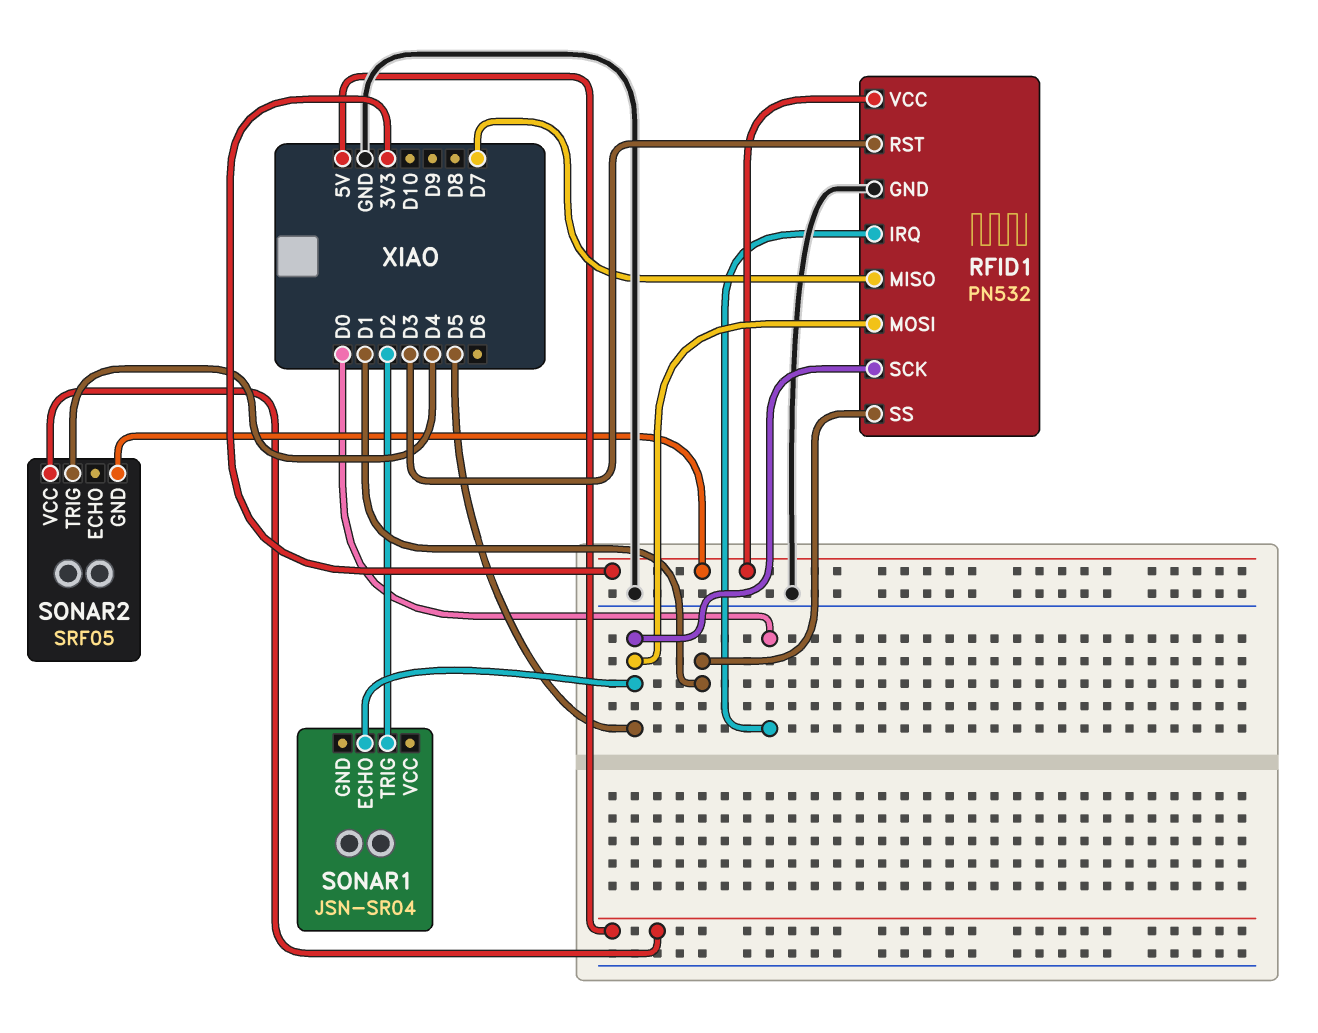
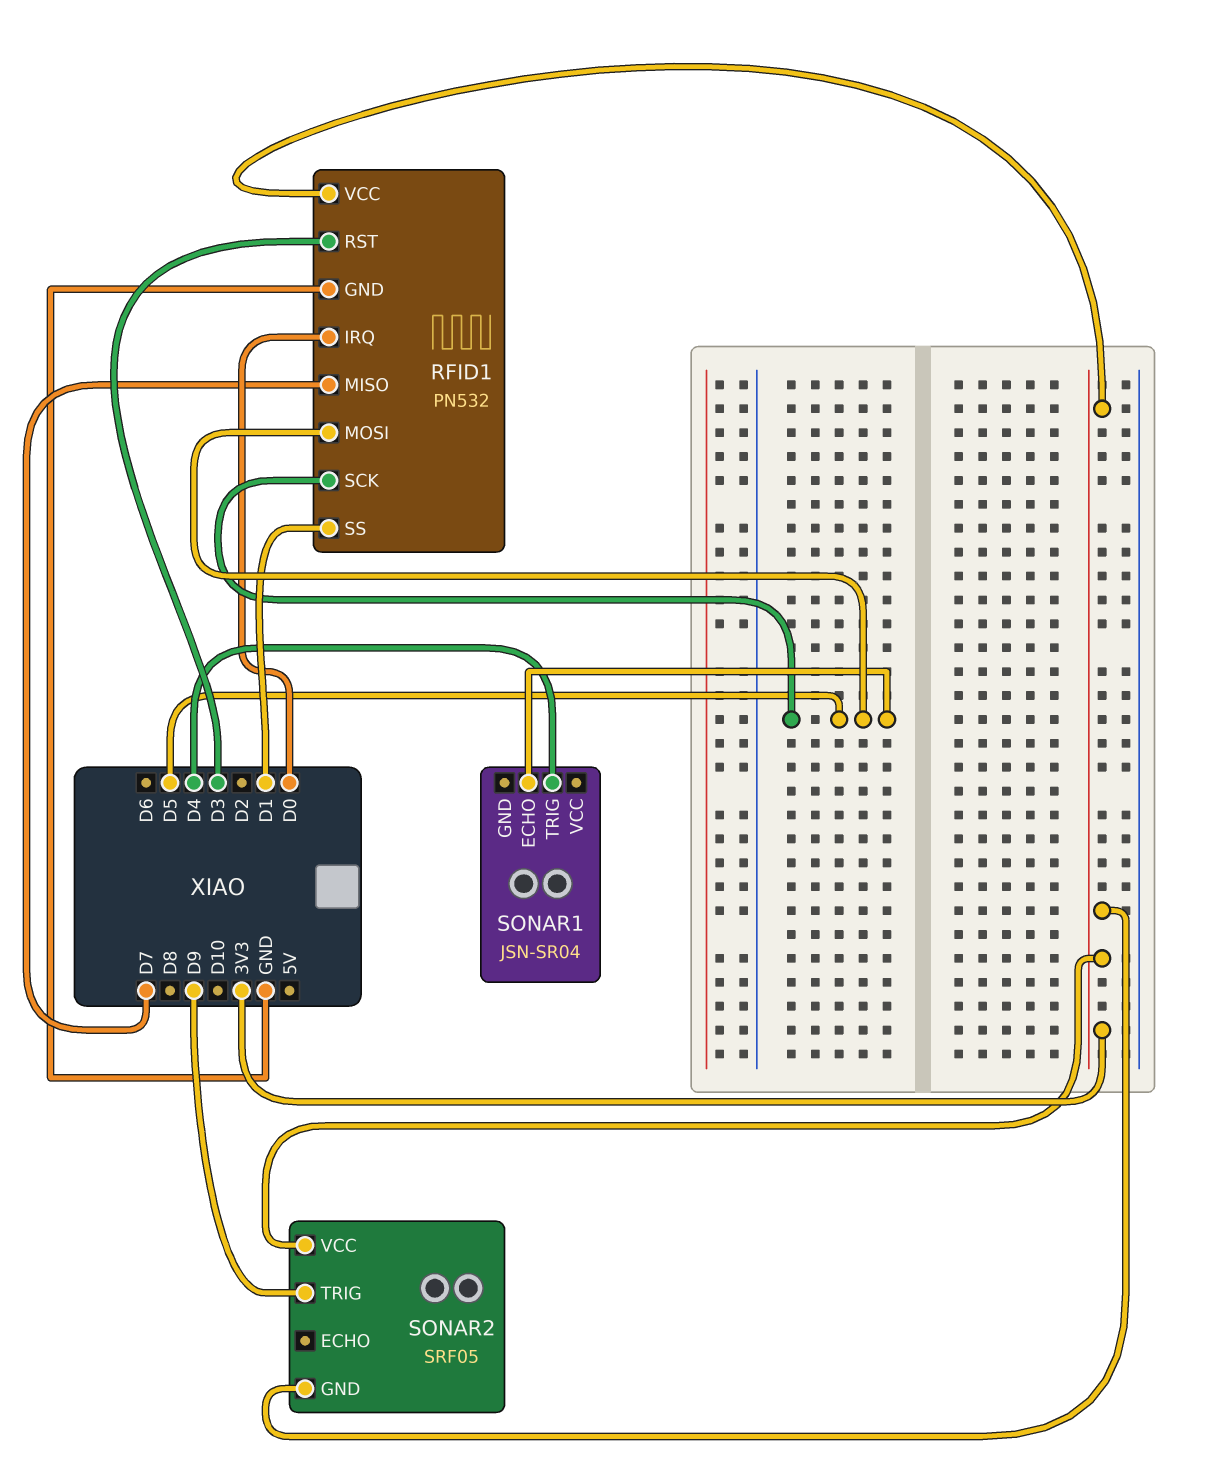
SONAR1 pin TRIG: D2 -> D4
SONAR2 pin TRIG: D4 -> D9
SONAR2 pin VCC: 5V -> 3V3

